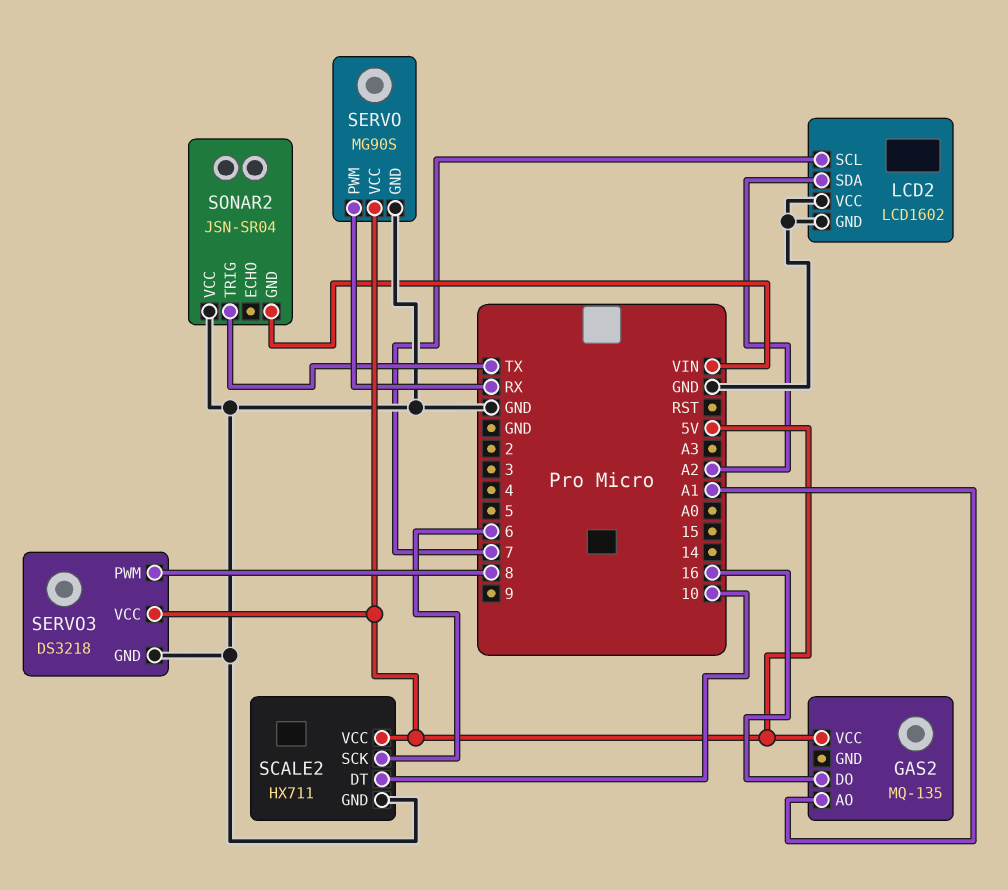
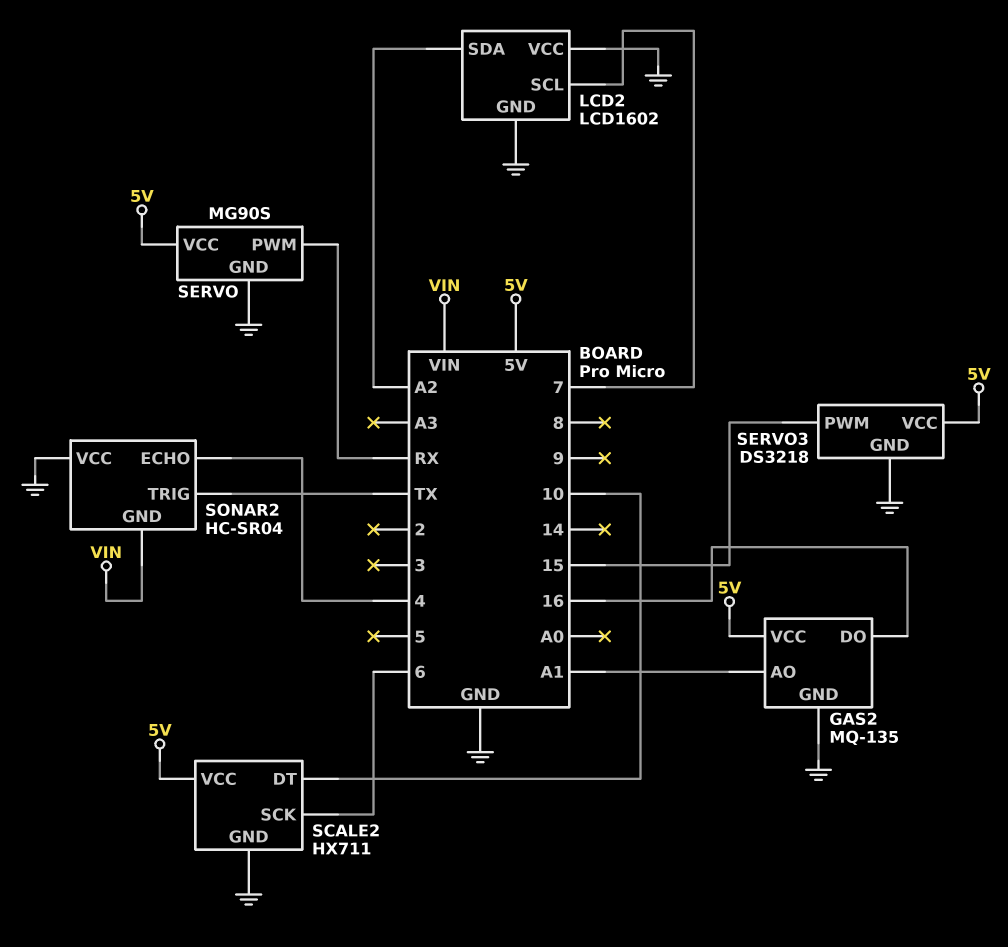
GAS2 pin GND: none -> GND
SERVO3 pin PWM: 8 -> 15
SONAR2: JSN-SR04 -> HC-SR04
SONAR2 pin ECHO: none -> 4

